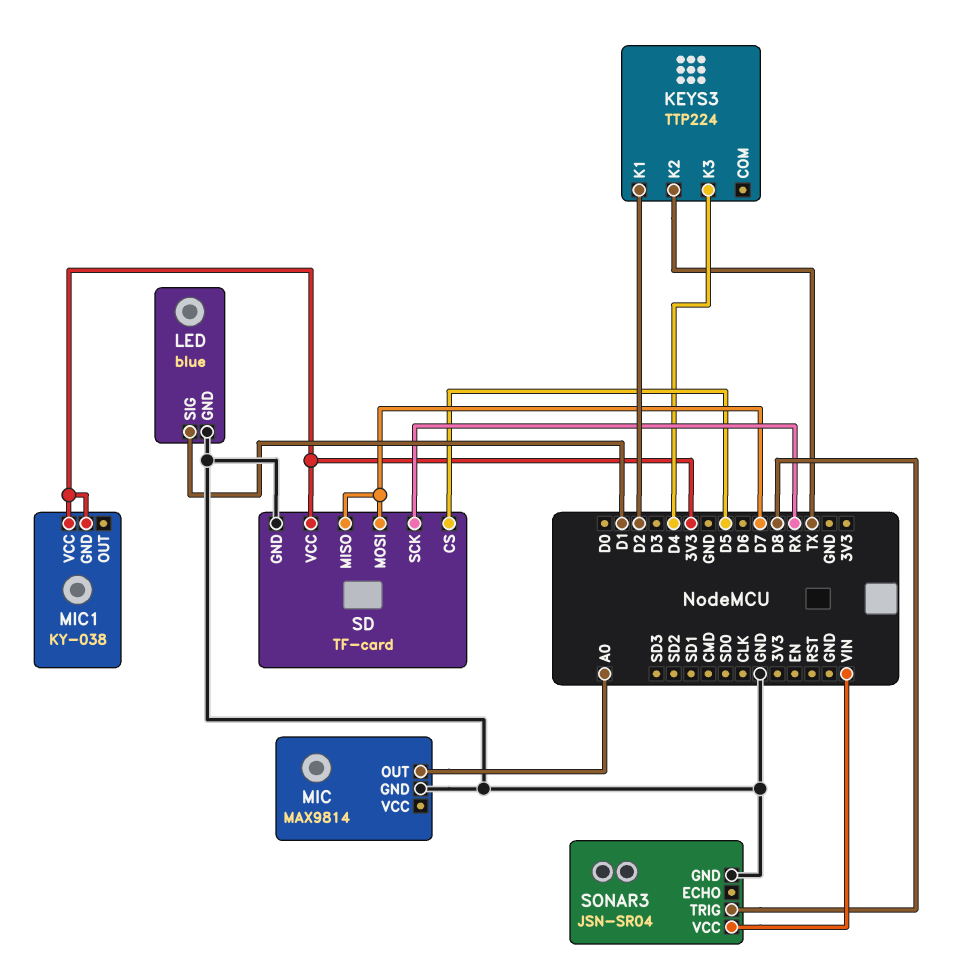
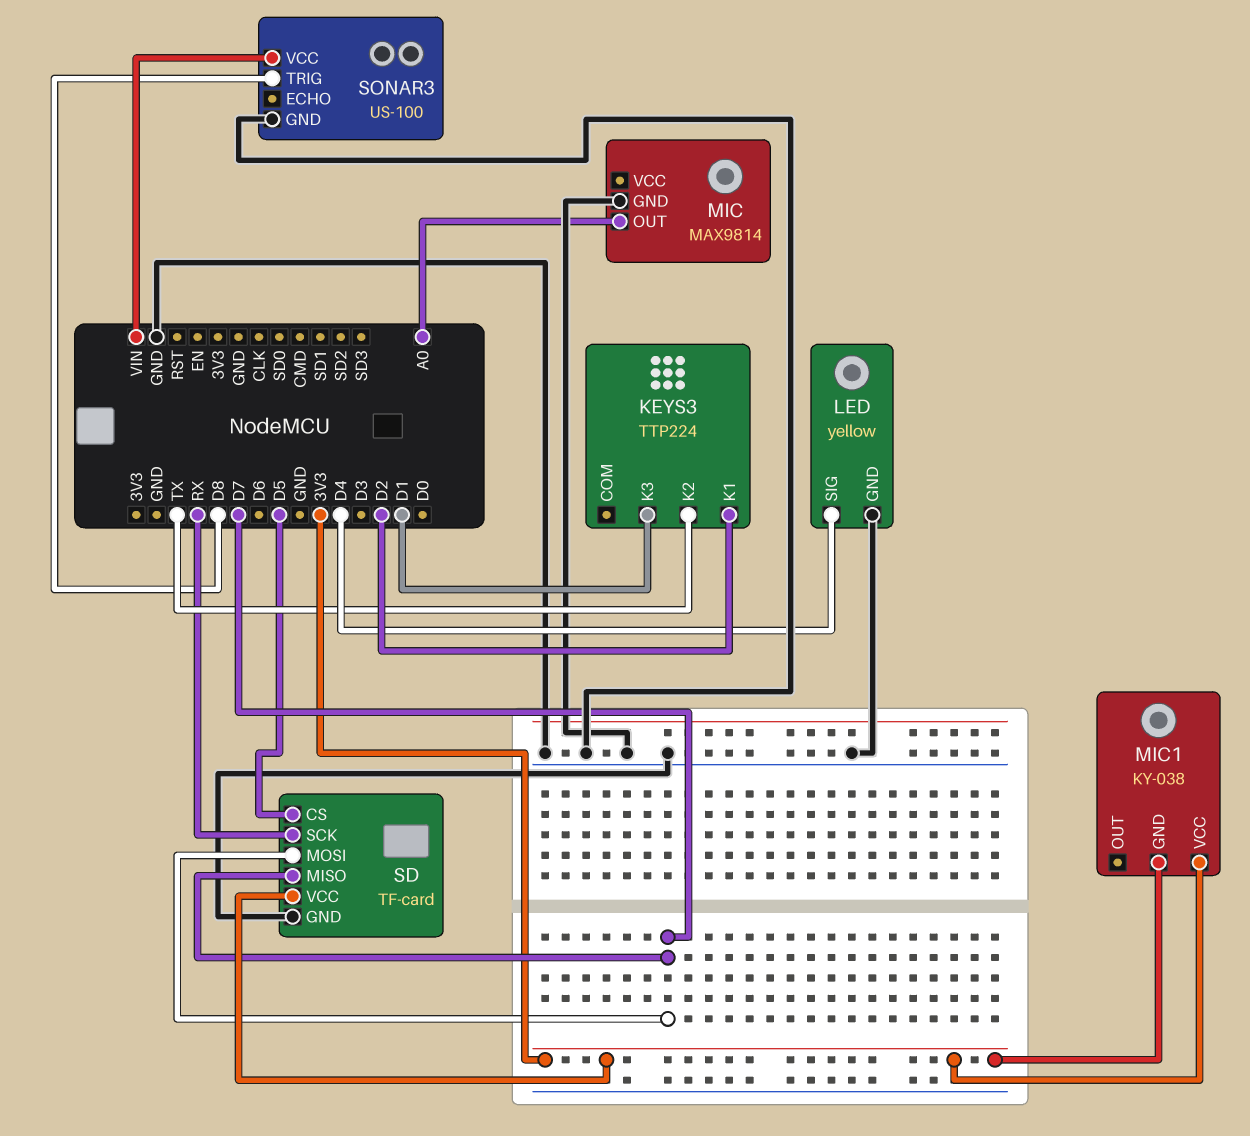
KEYS3 pin K3: D4 -> D1
LED: blue -> yellow
LED pin SIG: D1 -> D4
SONAR3: JSN-SR04 -> US-100

